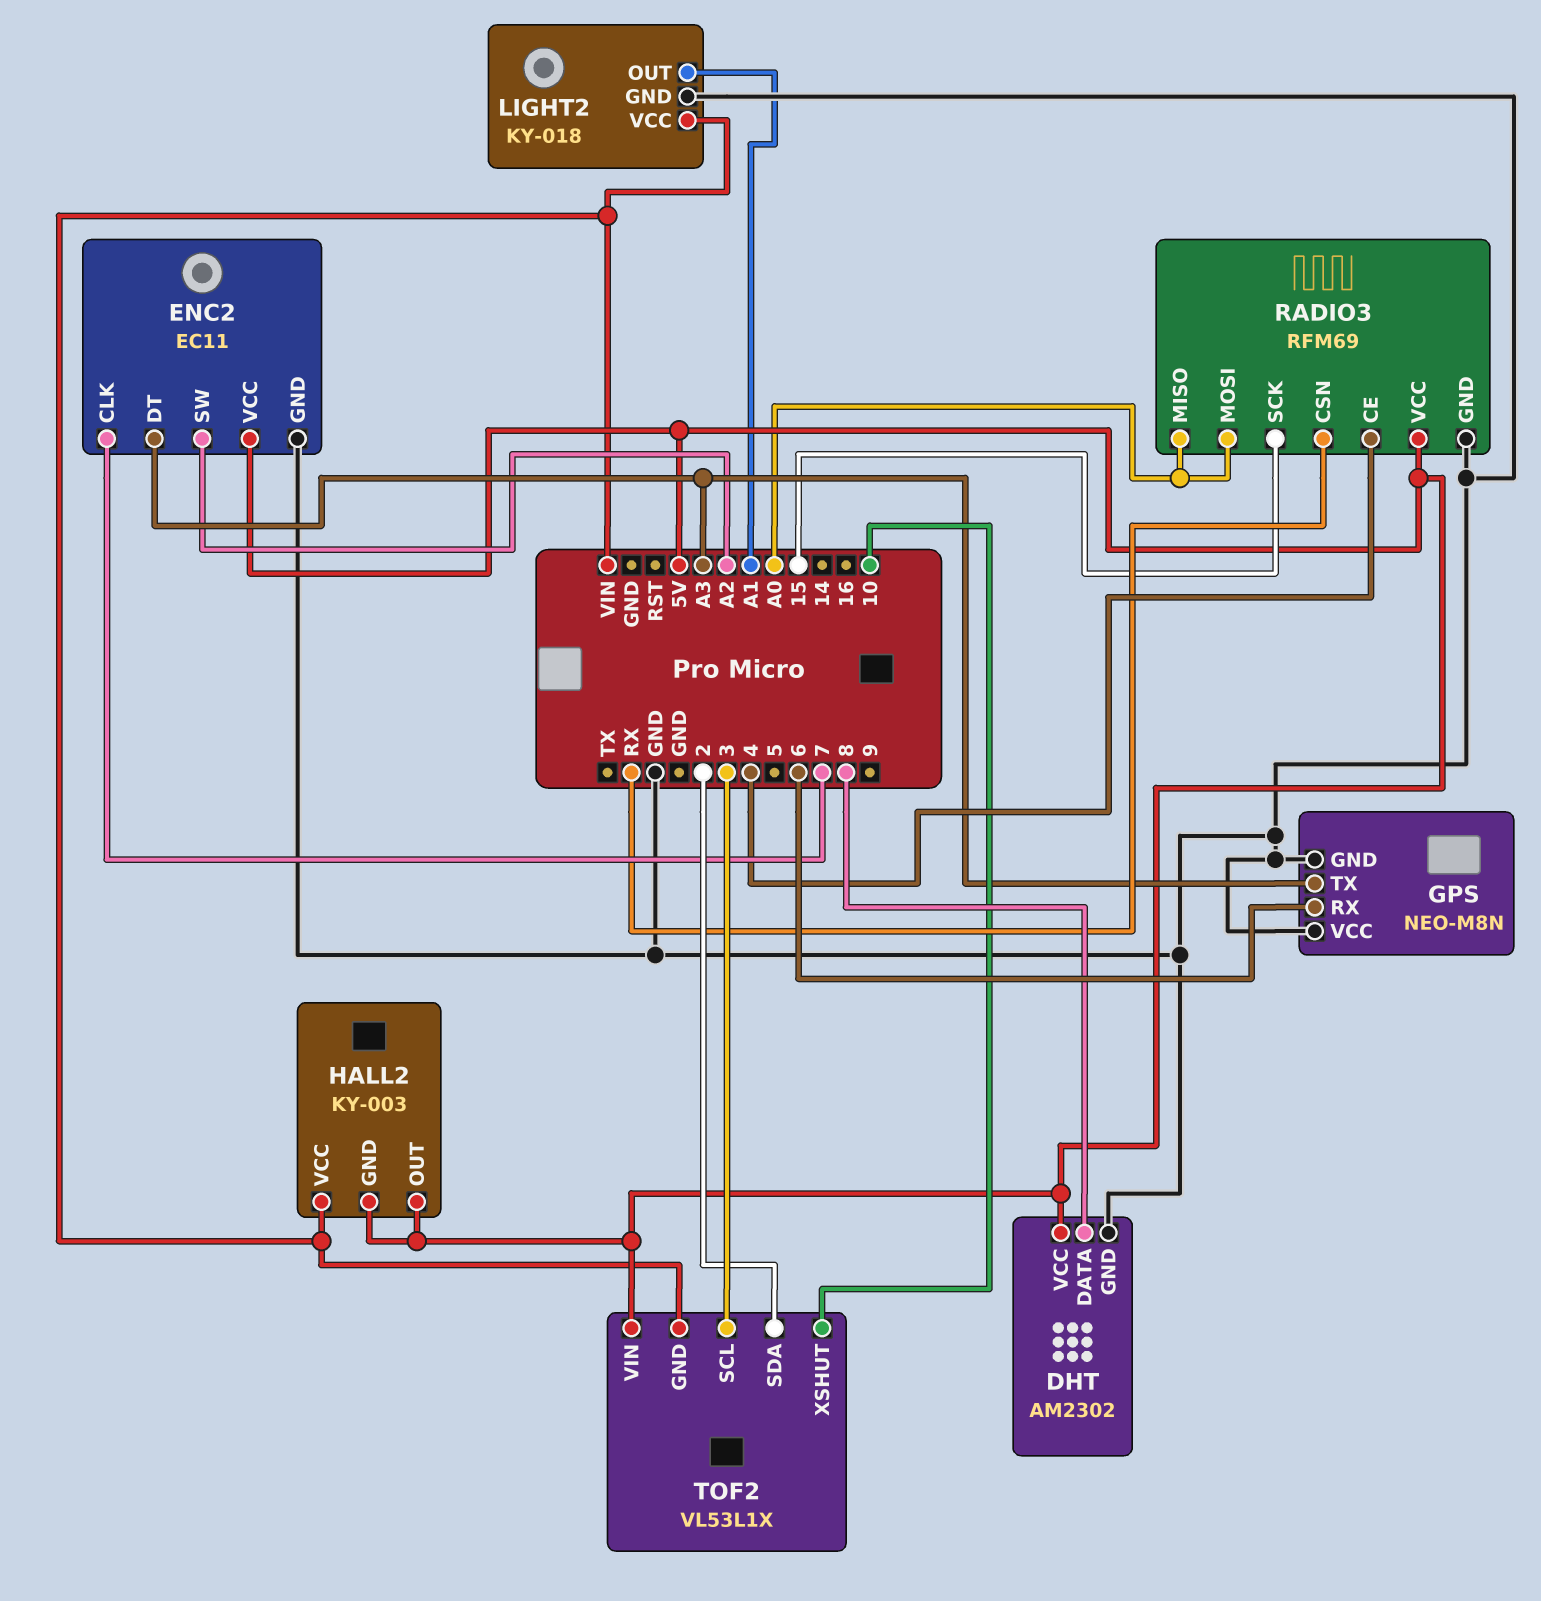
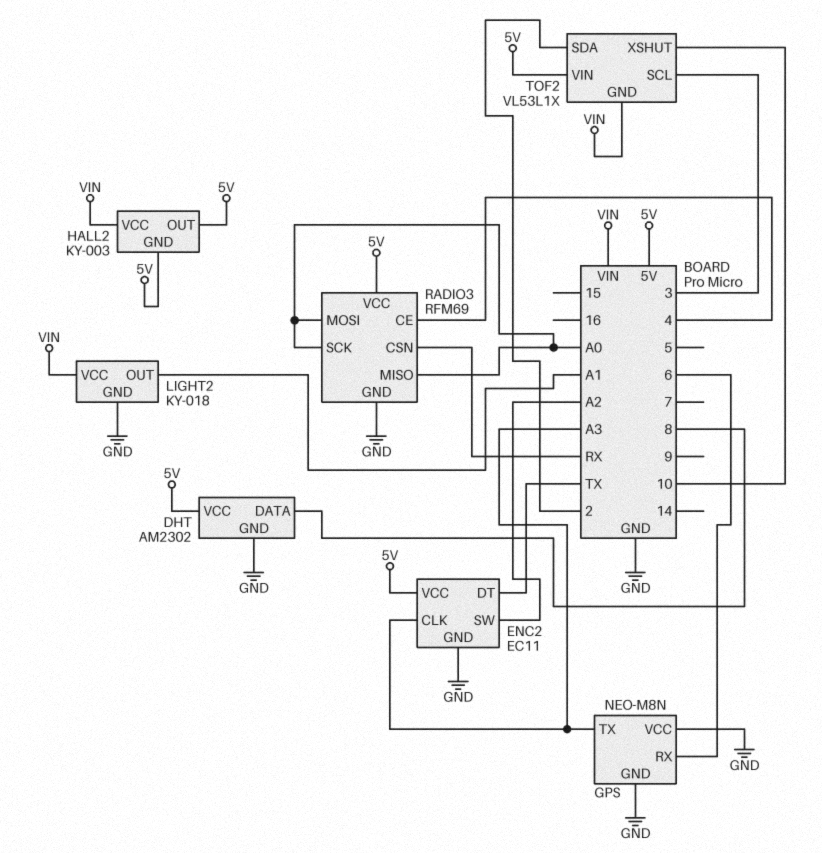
ENC2 pin CLK: 7 -> A3
ENC2 pin DT: A3 -> TX
RADIO3 pin SCK: 15 -> A0

